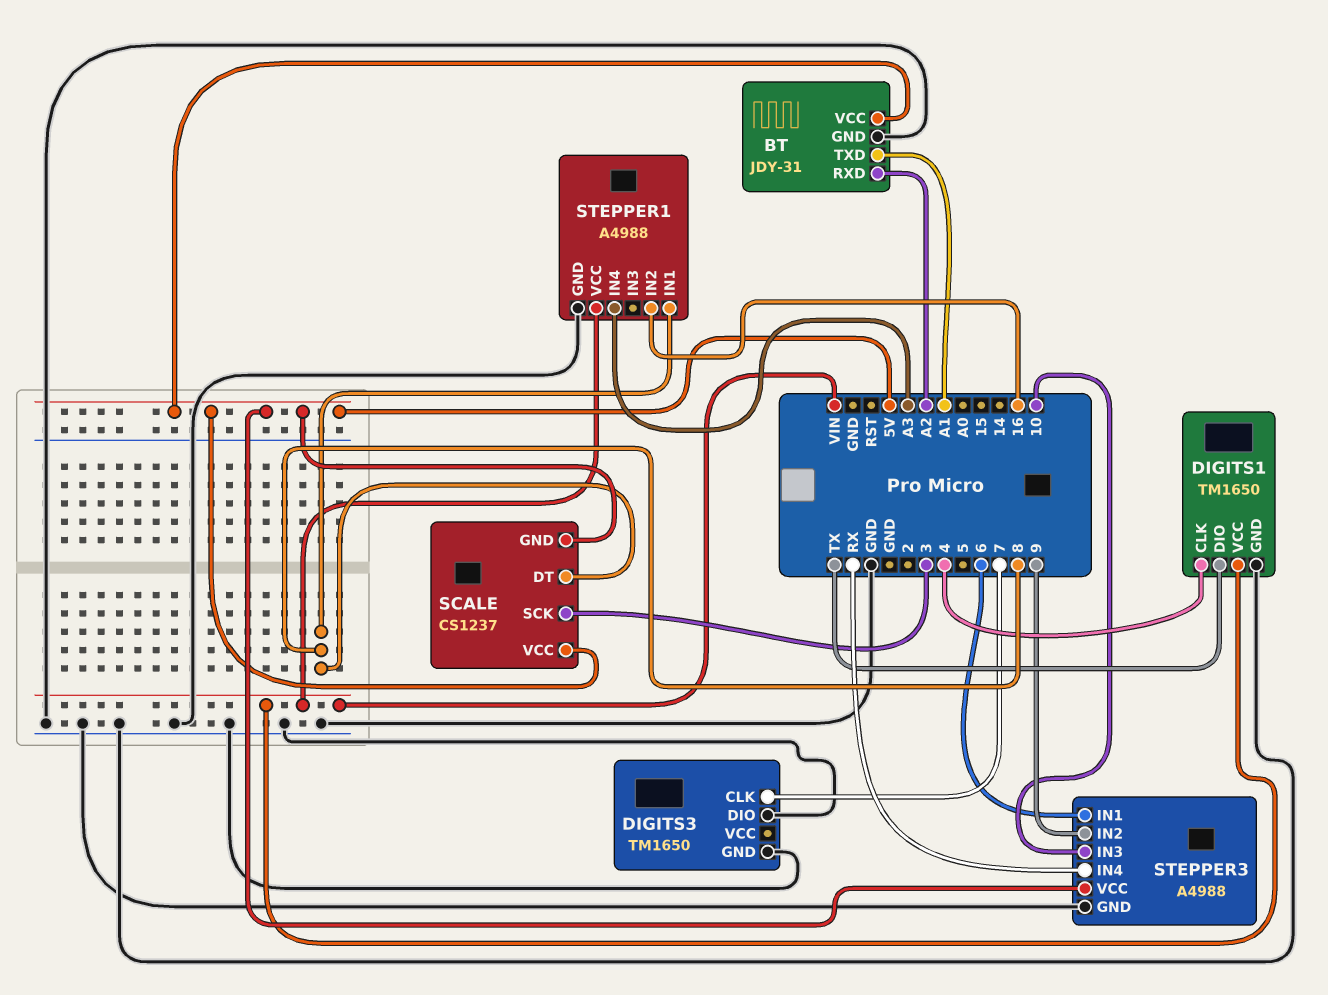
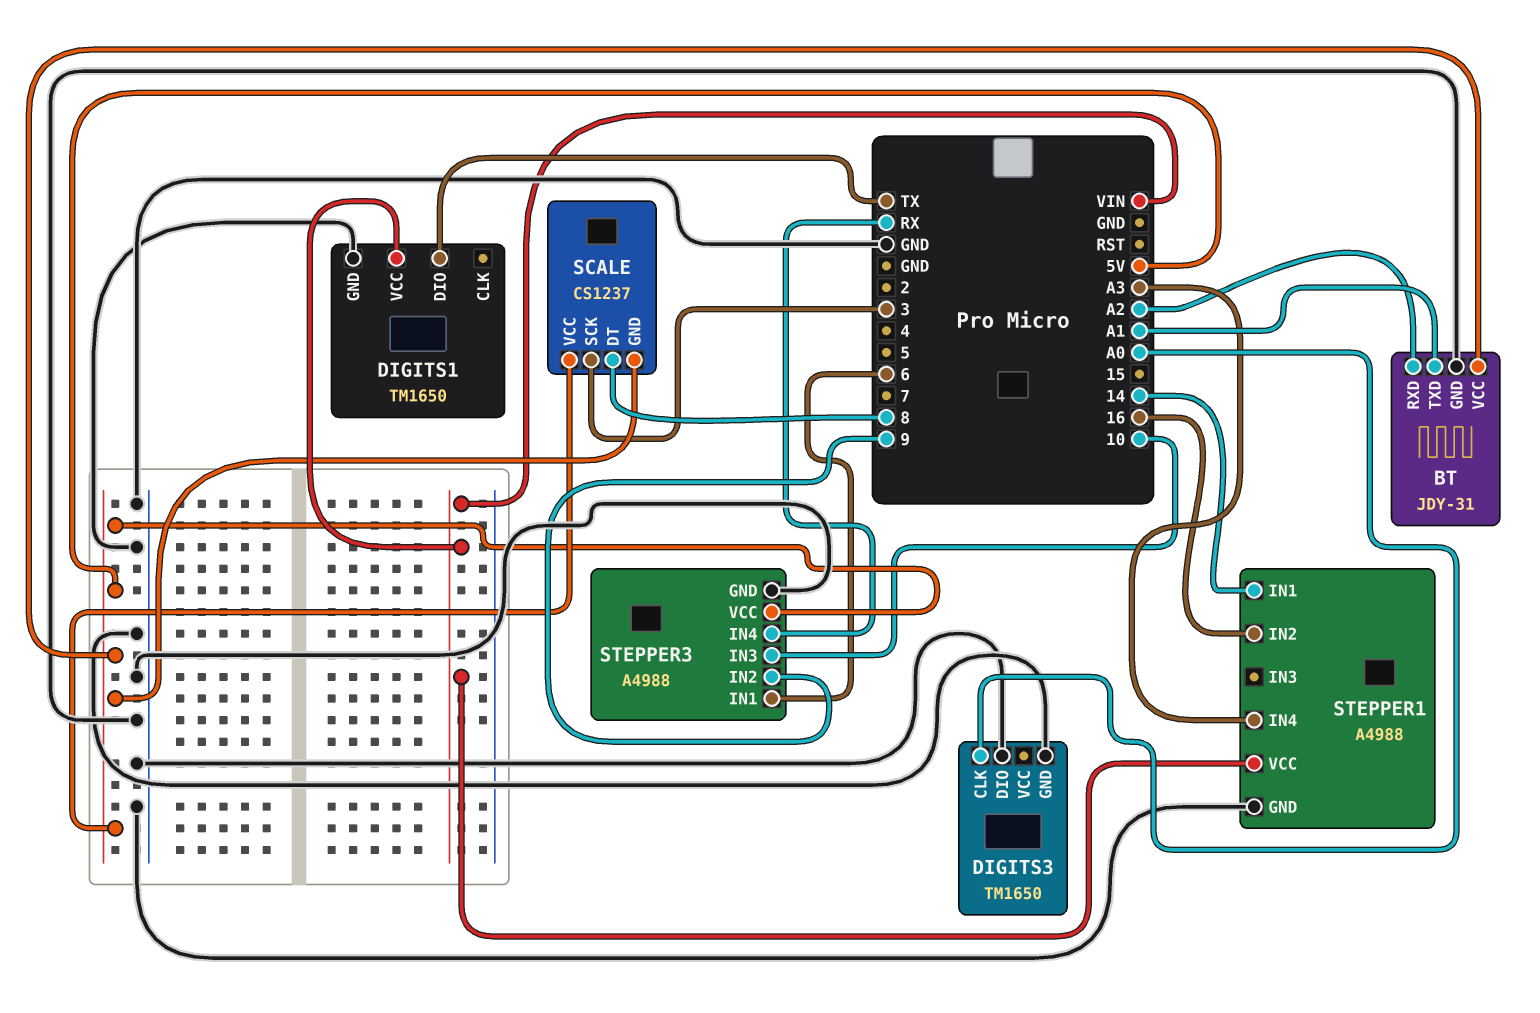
DIGITS1 pin CLK: 4 -> none
DIGITS3 pin CLK: 7 -> A0
STEPPER1 pin IN1: 8 -> 14

